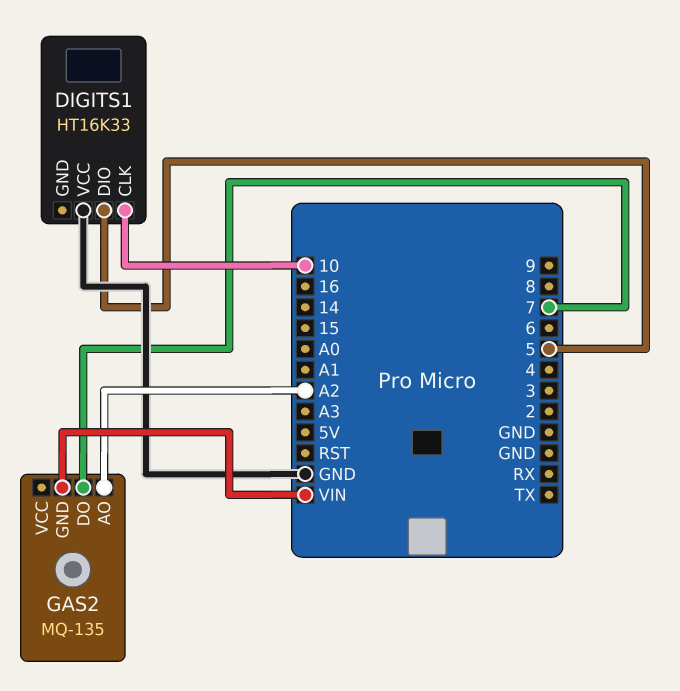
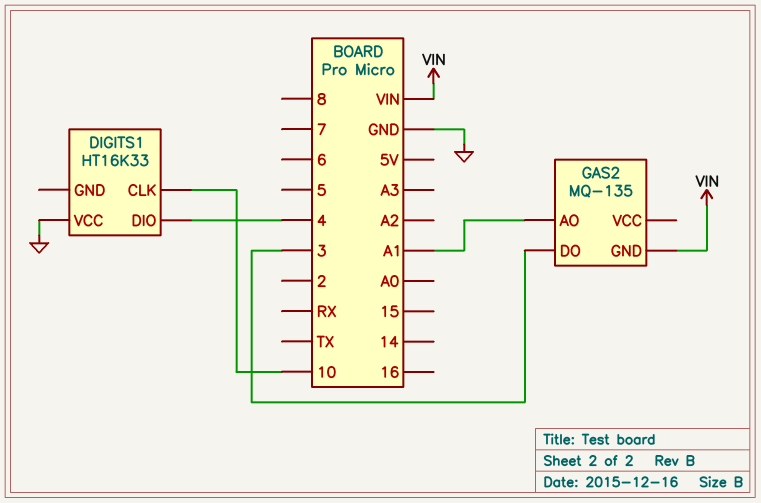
DIGITS1 pin DIO: 5 -> 4
GAS2 pin AO: A2 -> A1
GAS2 pin DO: 7 -> 3

